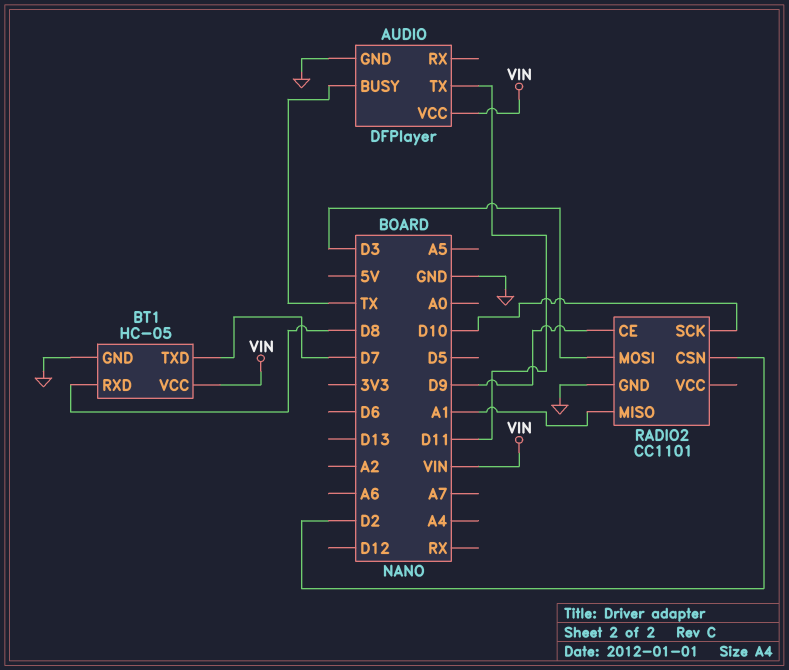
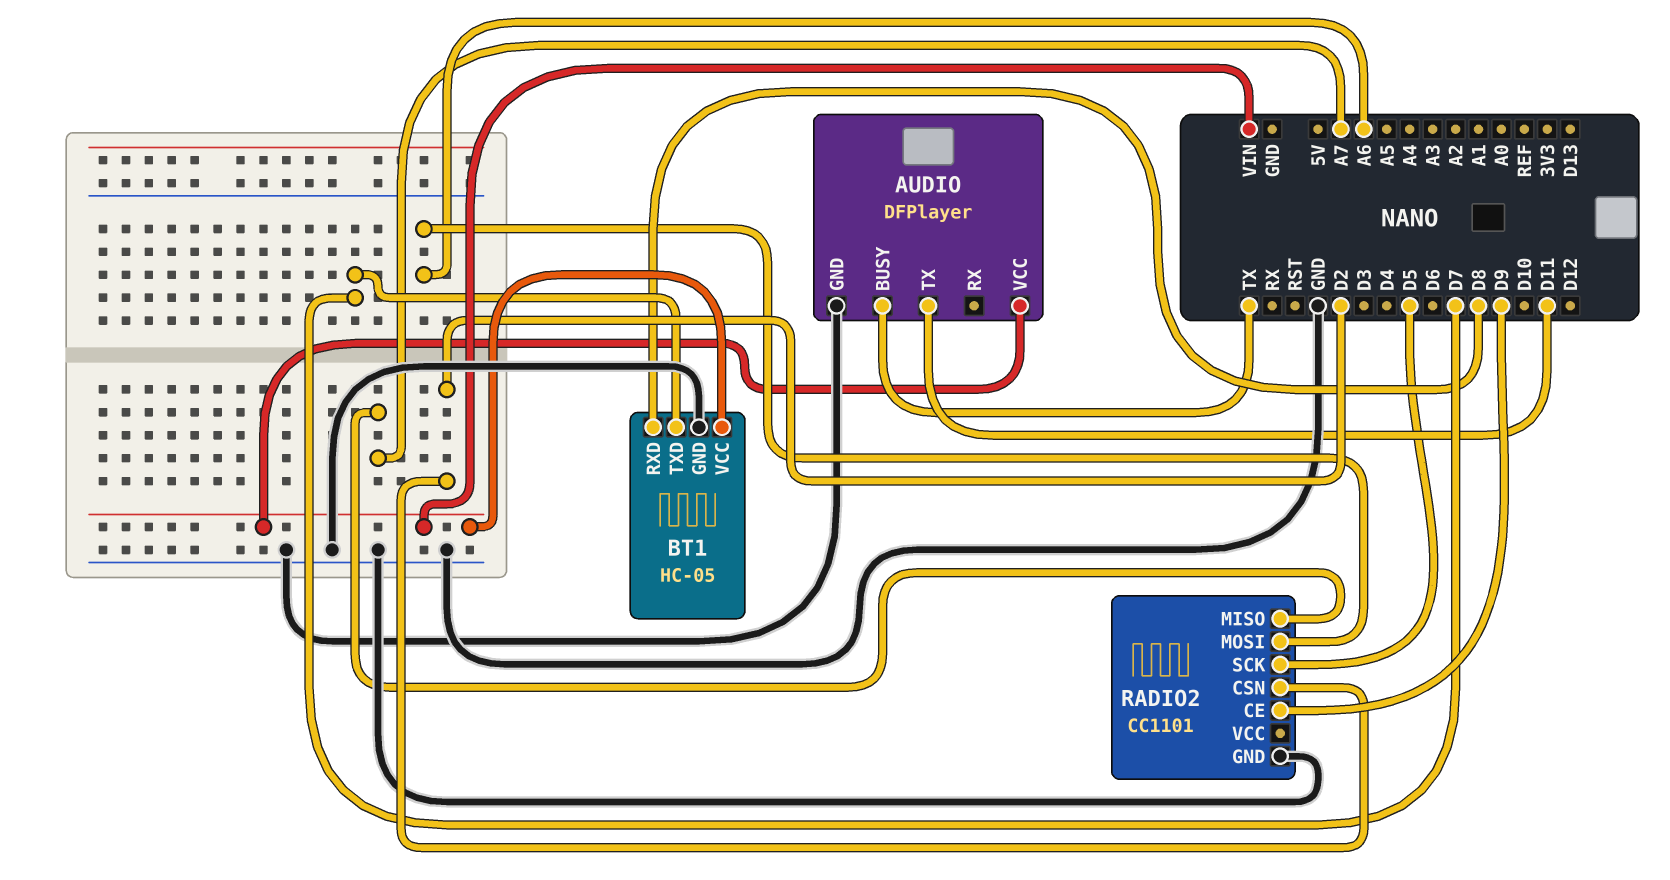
RADIO2 pin MISO: A1 -> A7
RADIO2 pin MOSI: D3 -> A6
RADIO2 pin SCK: D10 -> D5

